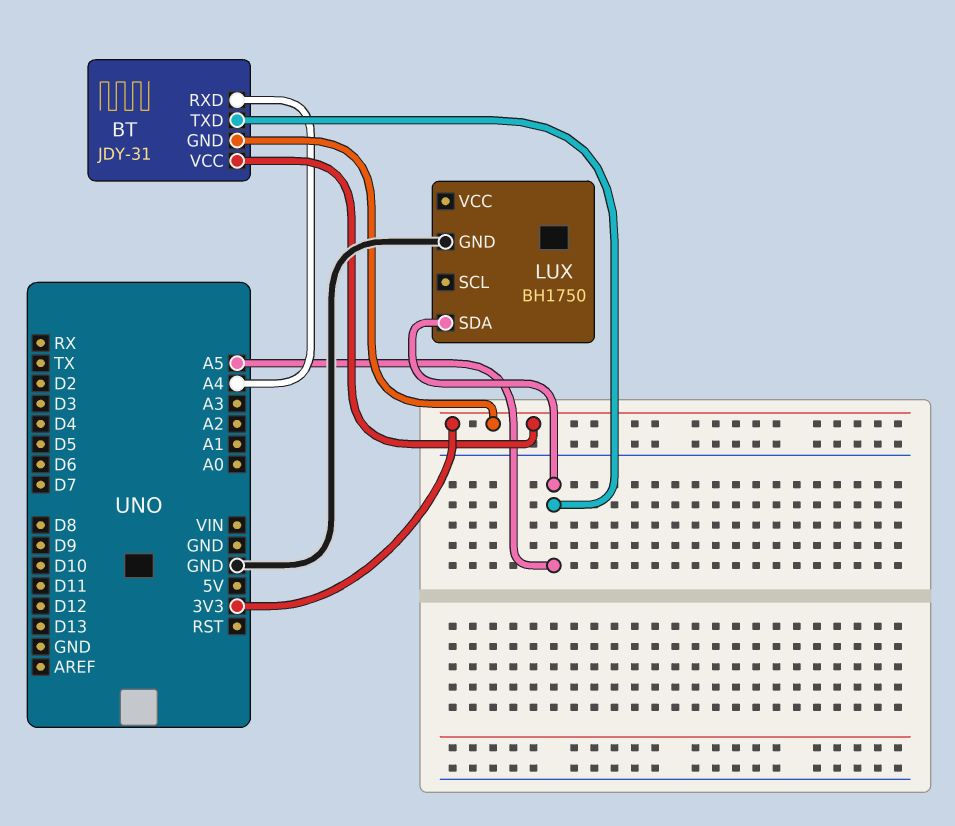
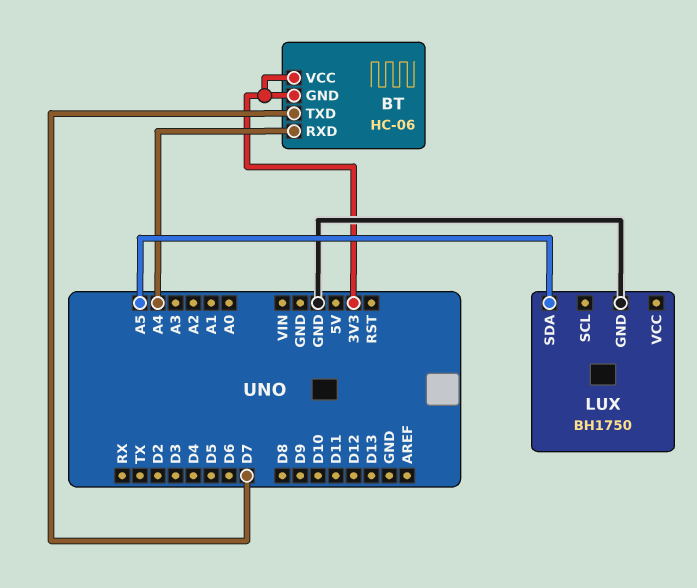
BT: JDY-31 -> HC-06
BT pin TXD: A5 -> D7

